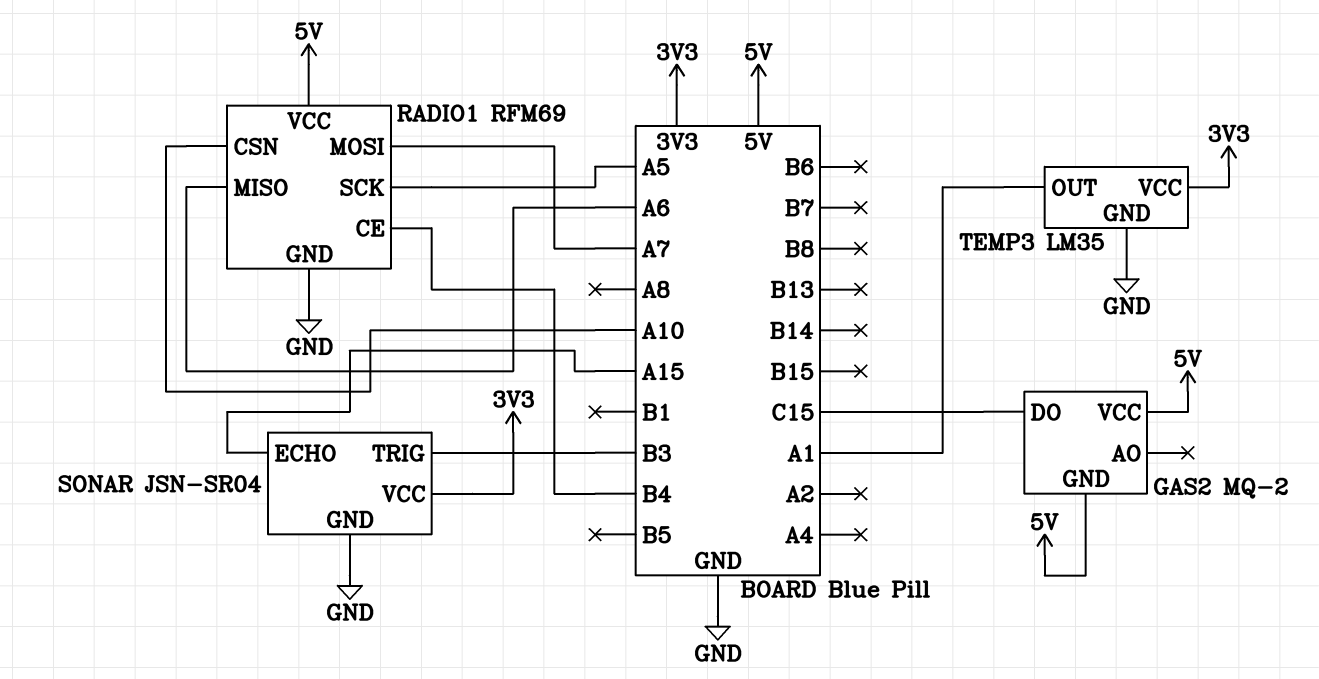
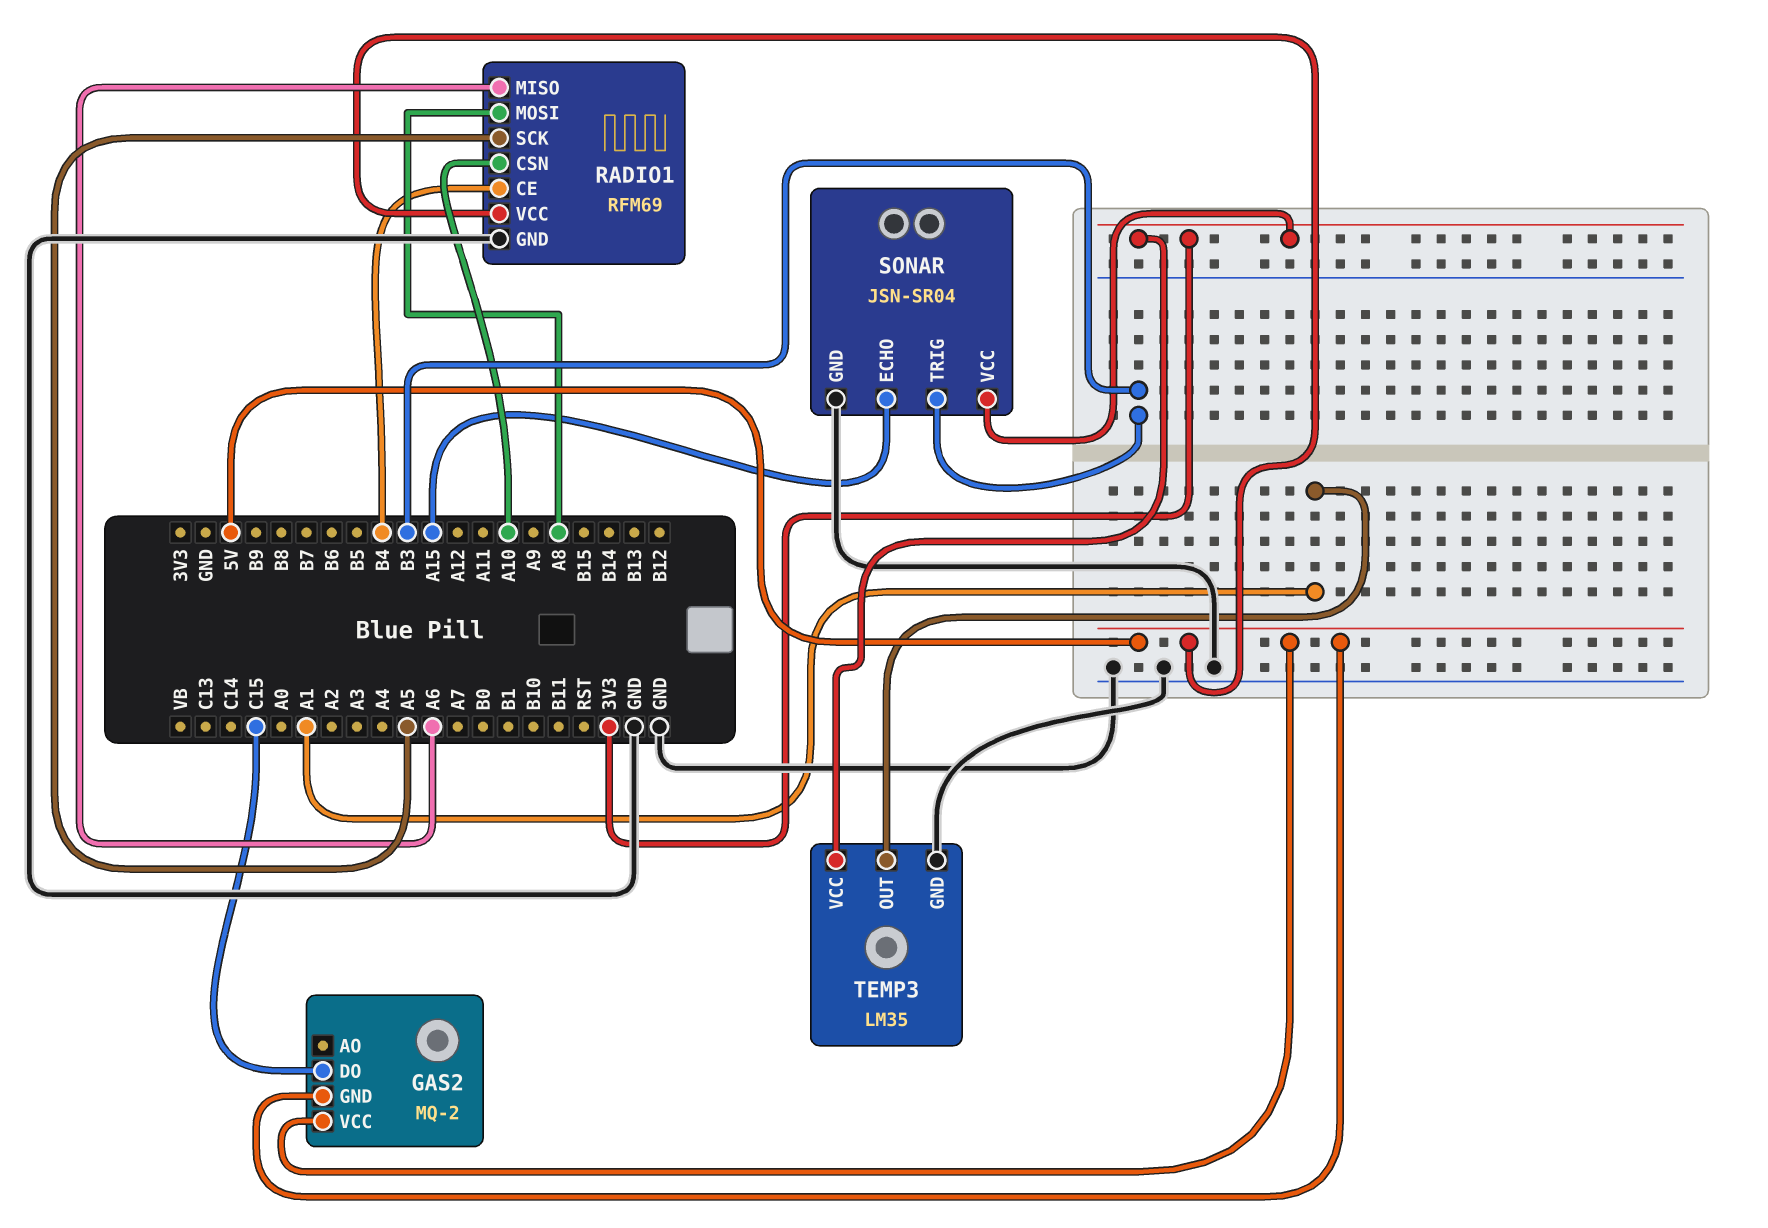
RADIO1 pin MOSI: A7 -> A8

